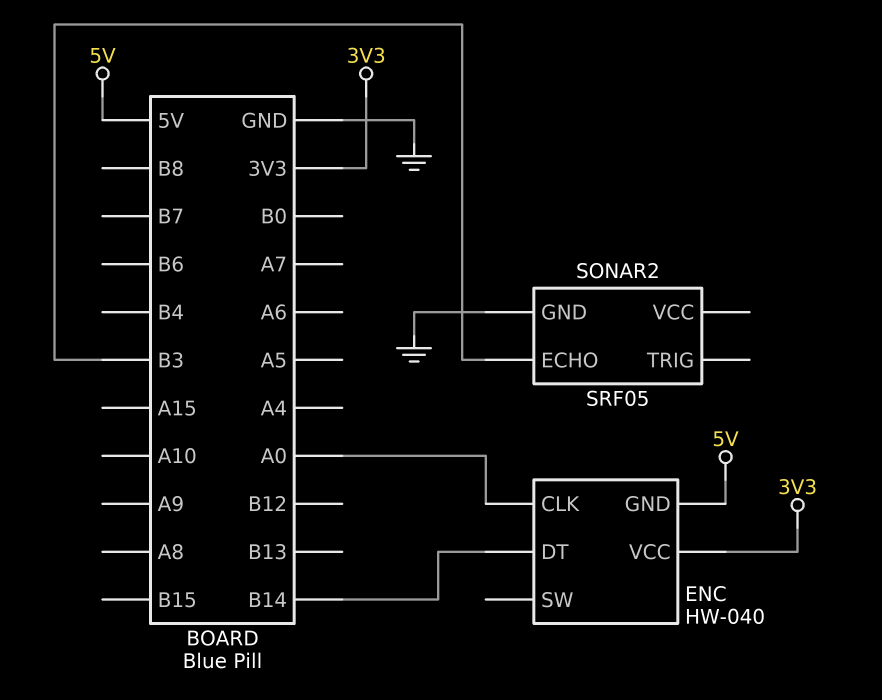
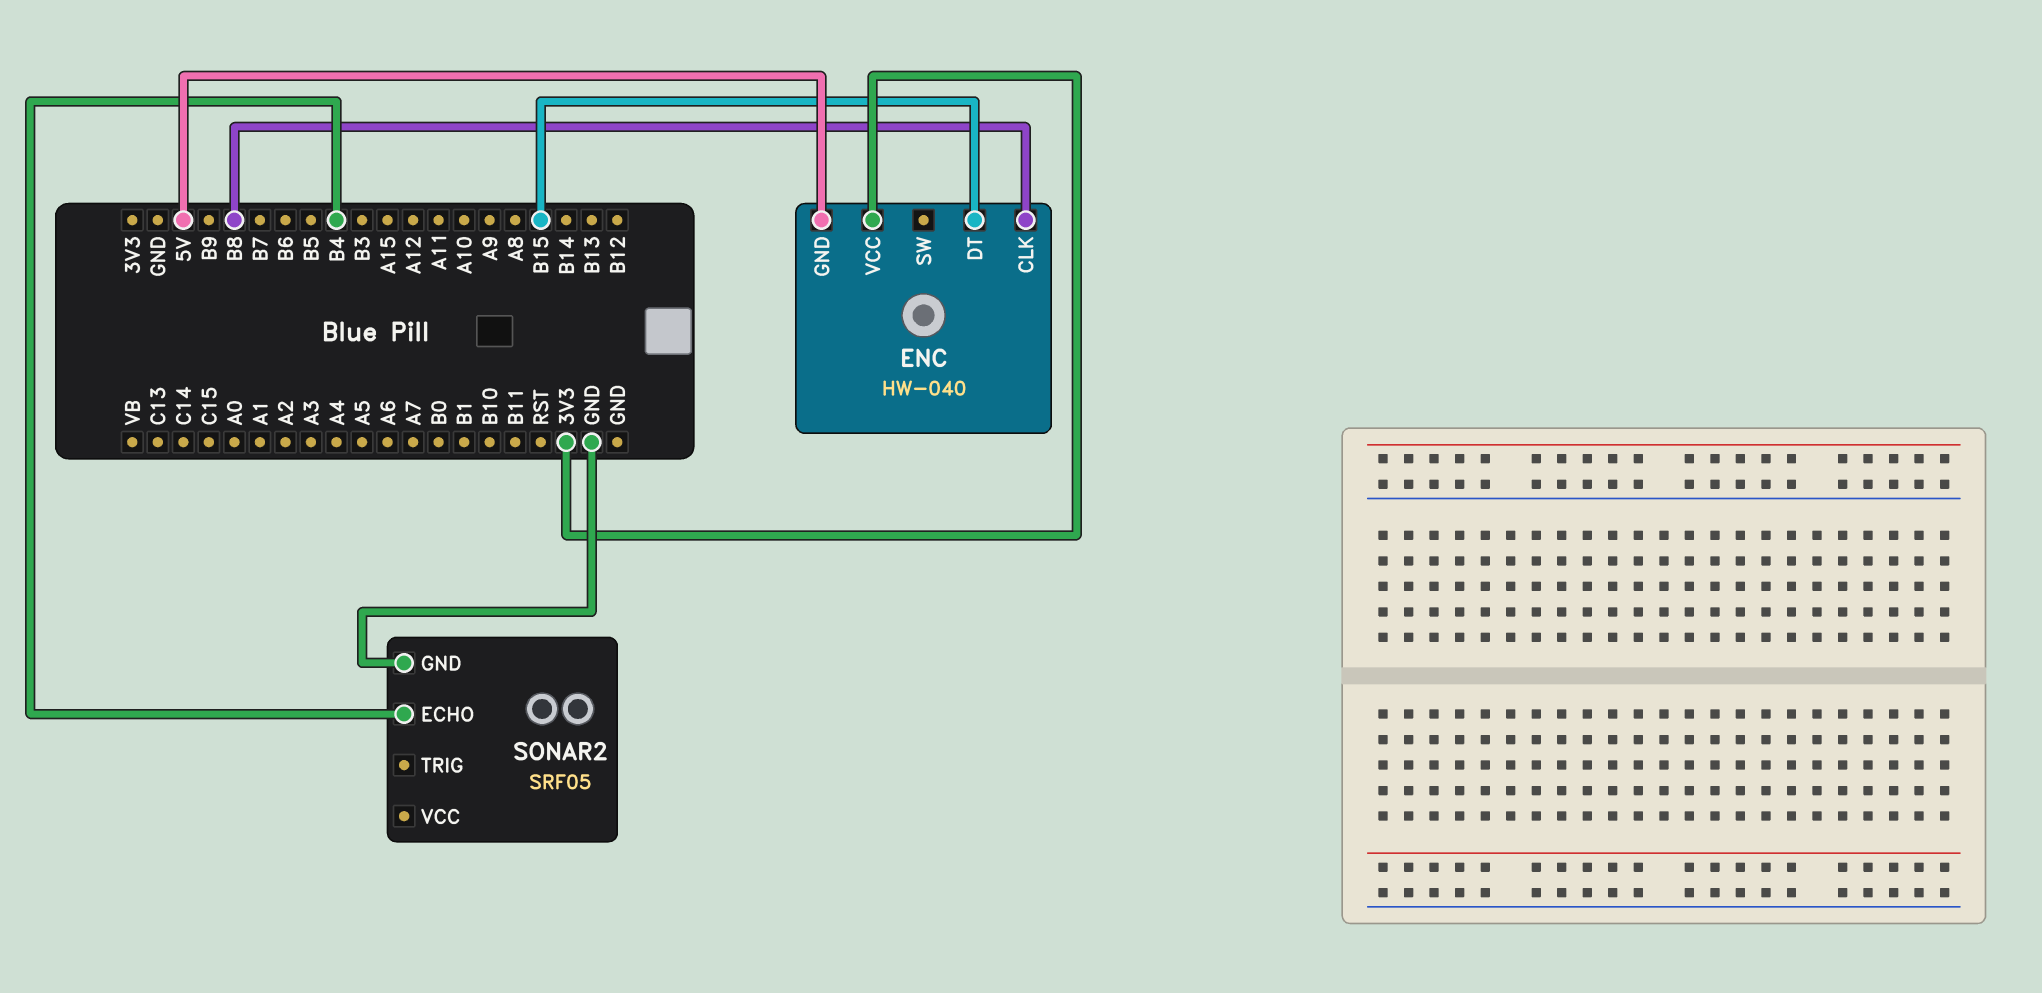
ENC pin CLK: A0 -> B8
ENC pin DT: B14 -> B15
SONAR2 pin ECHO: B3 -> B4

